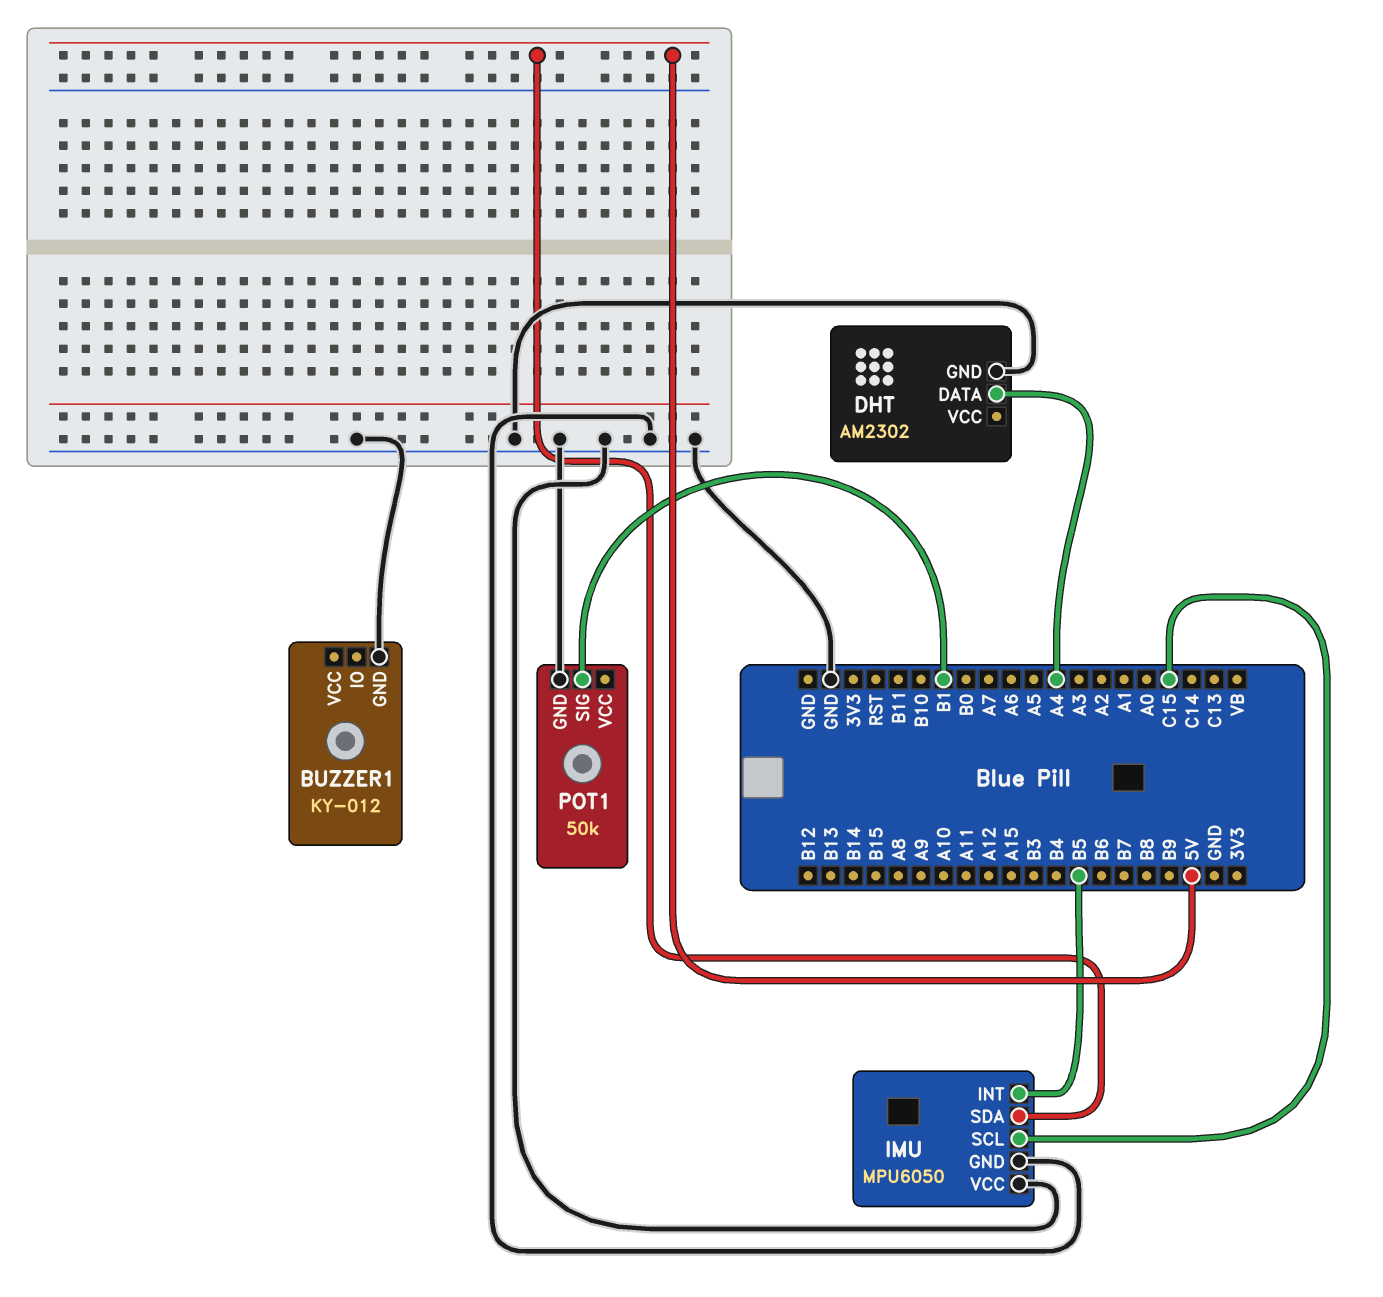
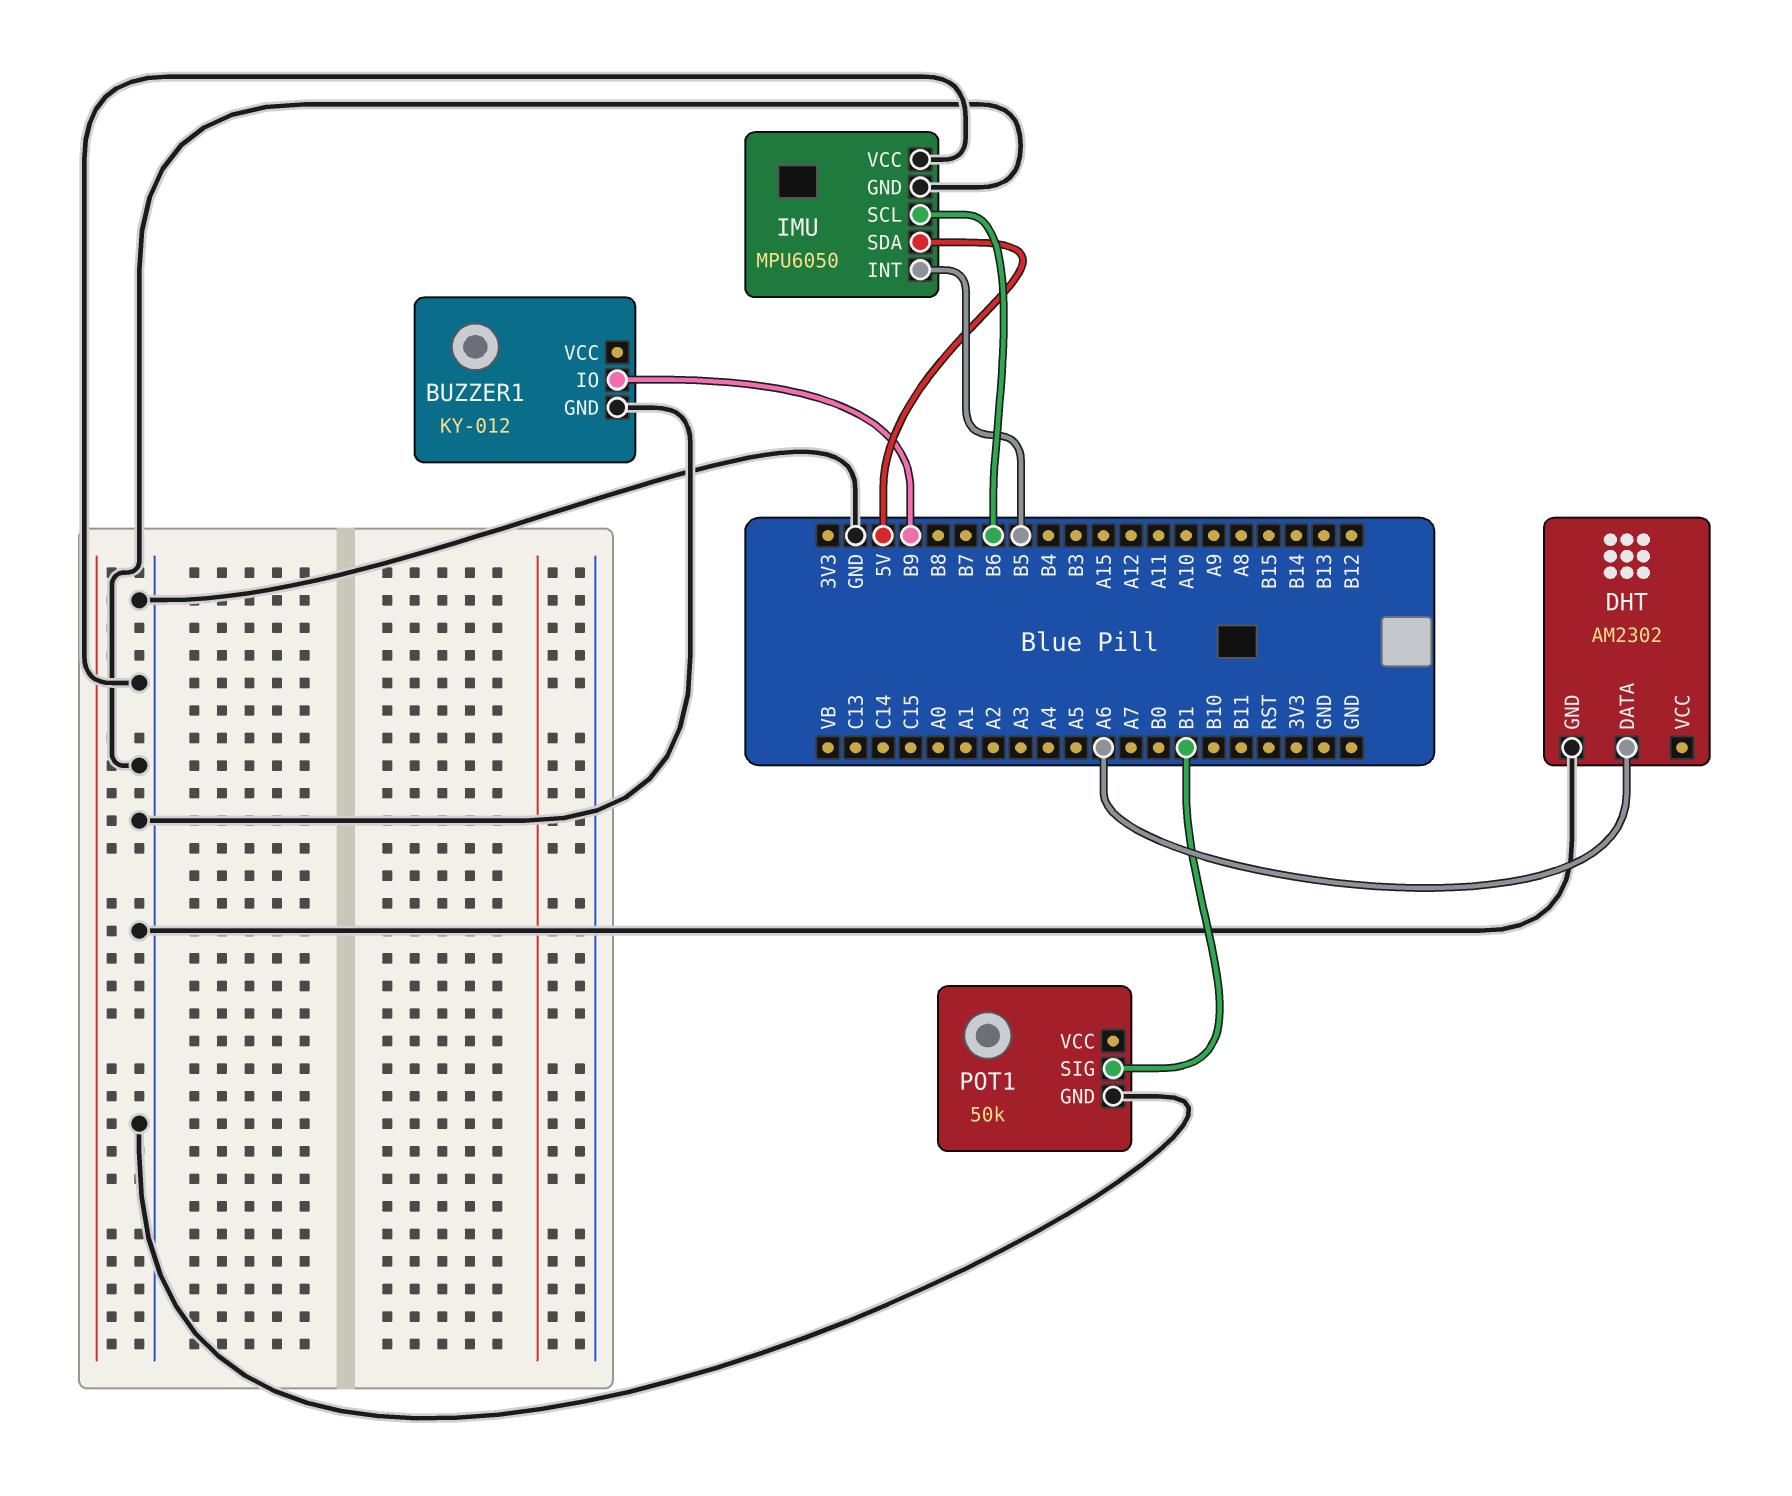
BUZZER1 pin IO: none -> B9
DHT pin DATA: A4 -> A6
IMU pin SCL: C15 -> B6

